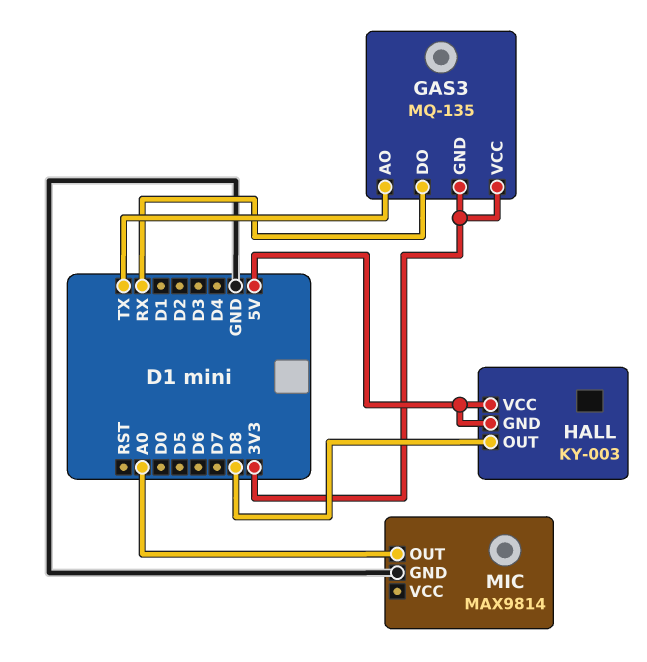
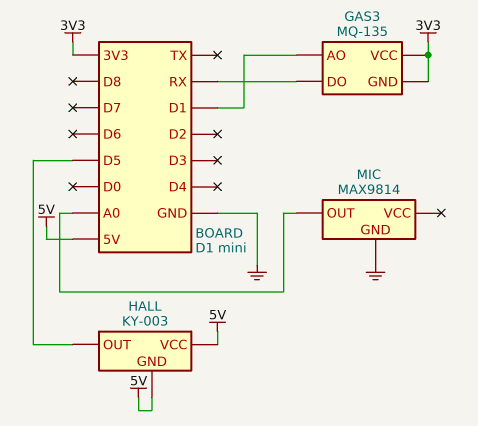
GAS3 pin AO: TX -> D1
HALL pin OUT: D8 -> D5

